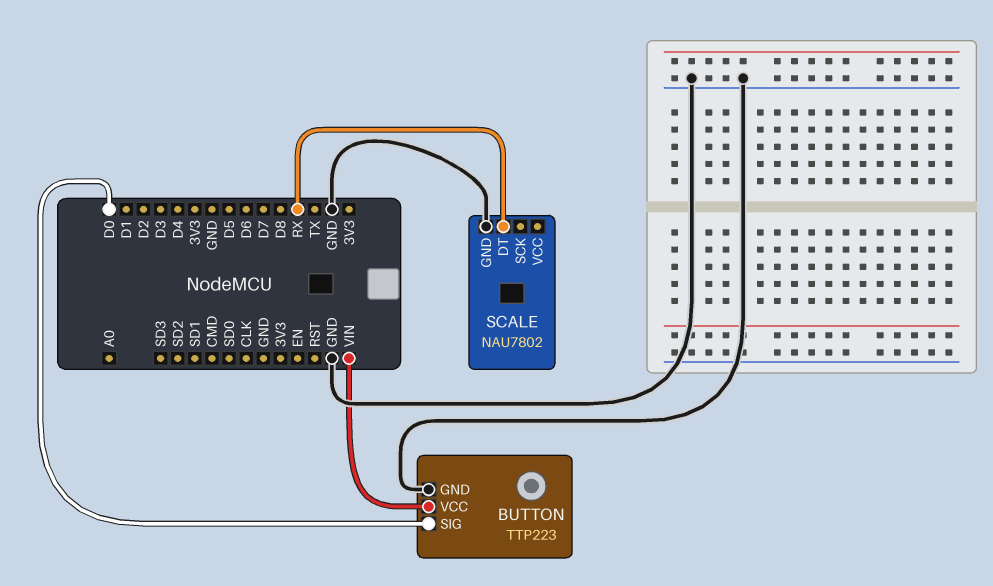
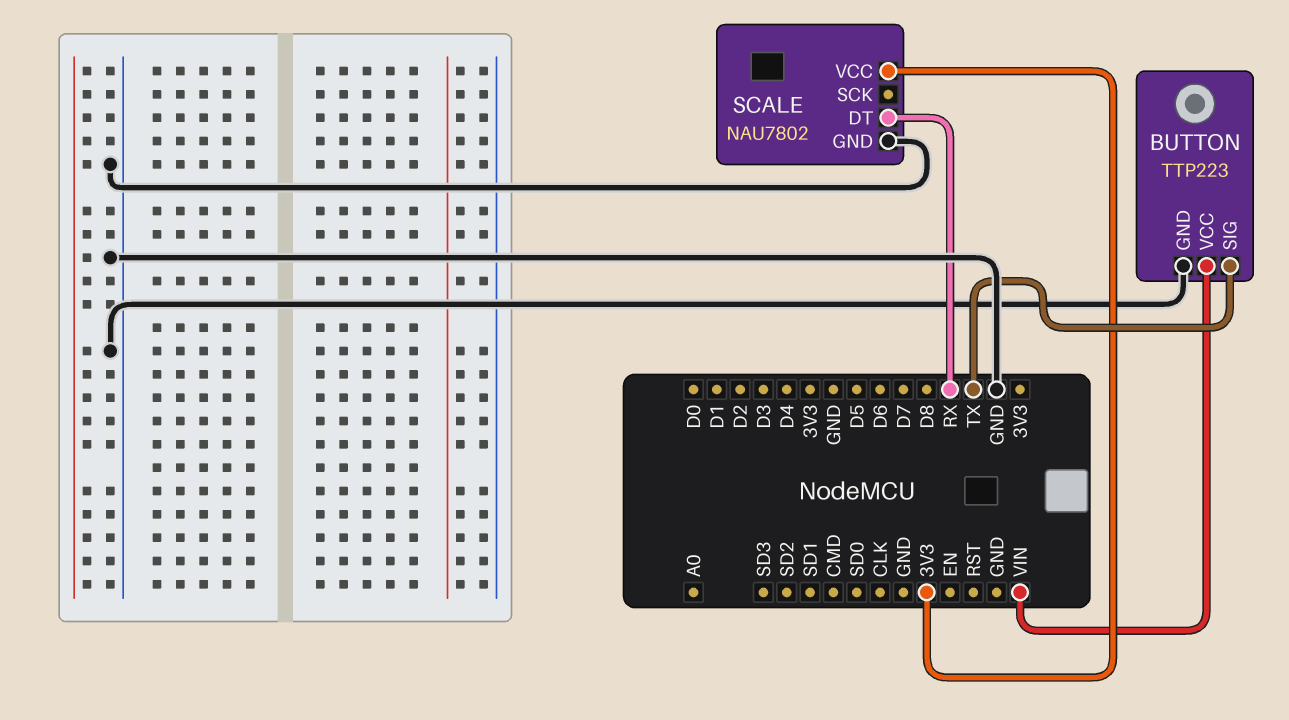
BUTTON pin SIG: D0 -> TX
SCALE pin VCC: none -> 3V3

